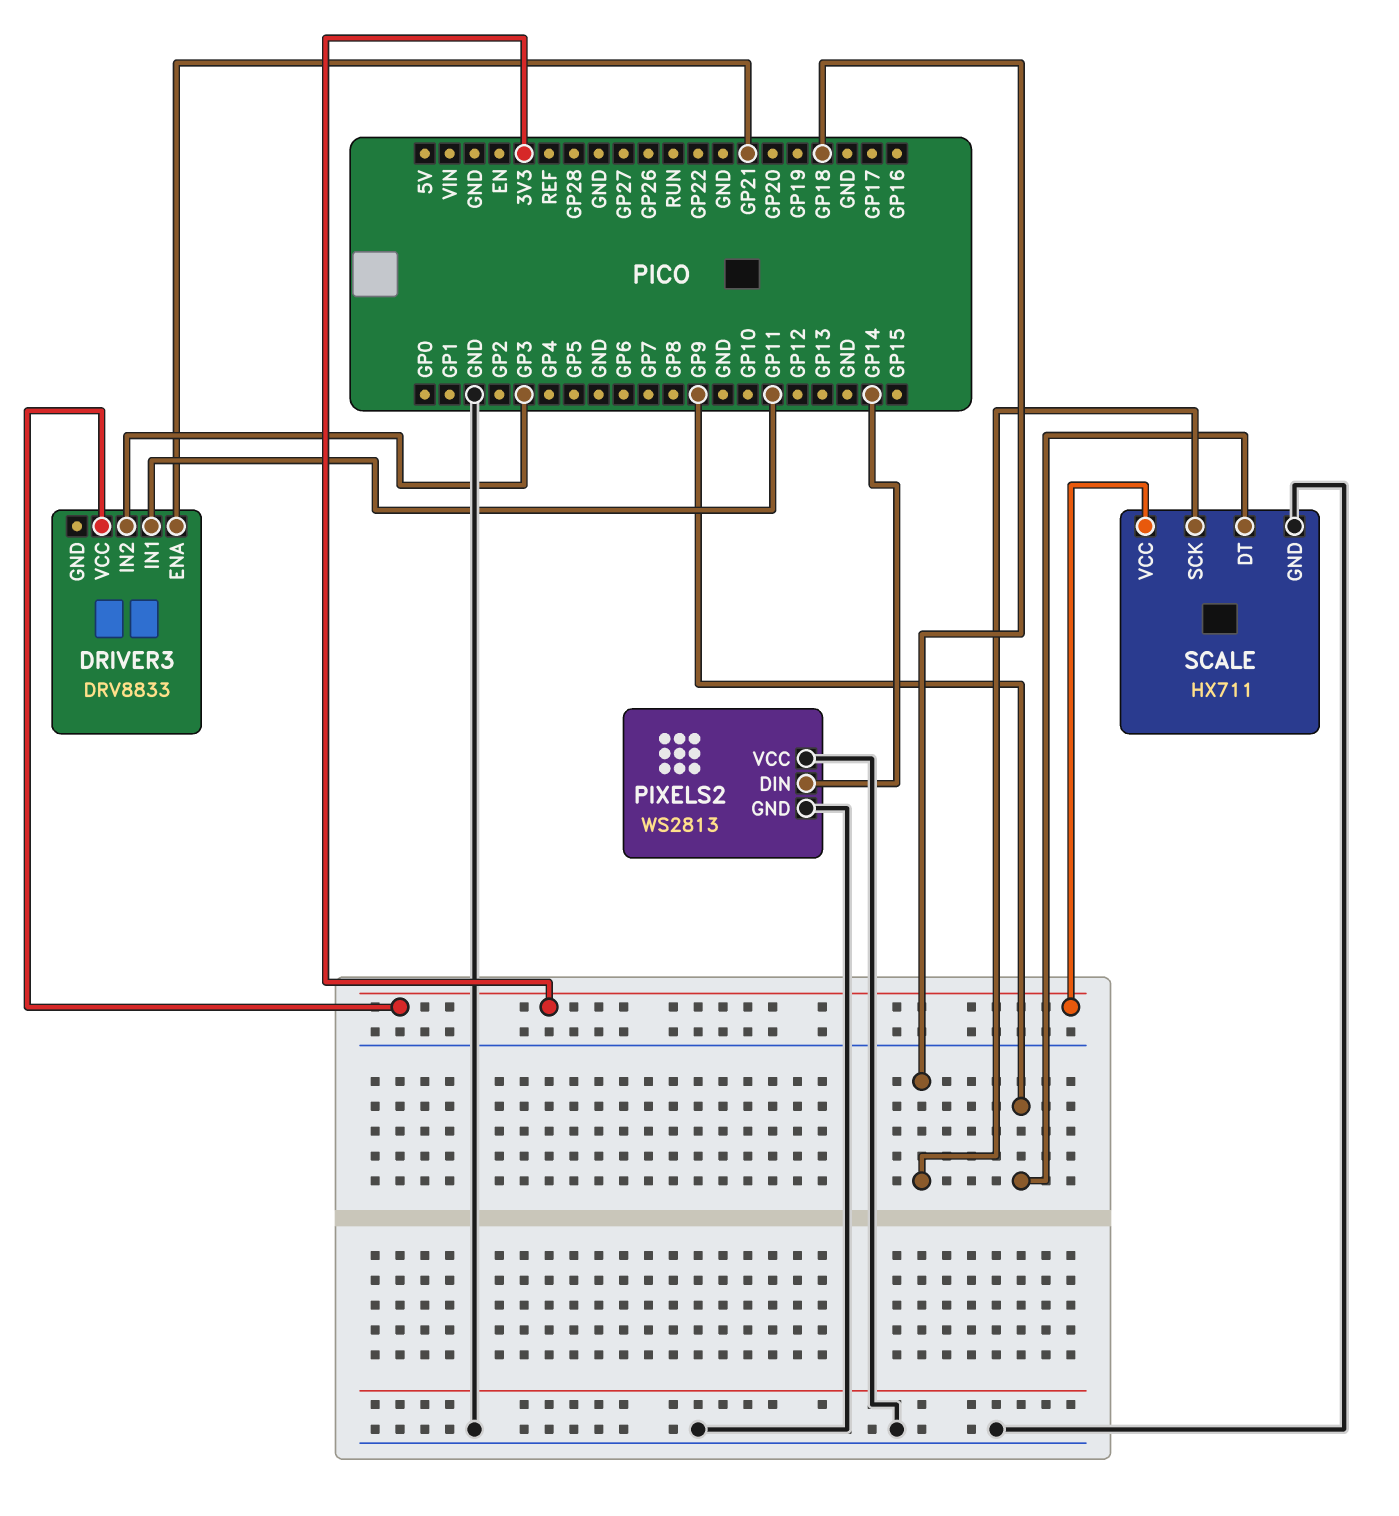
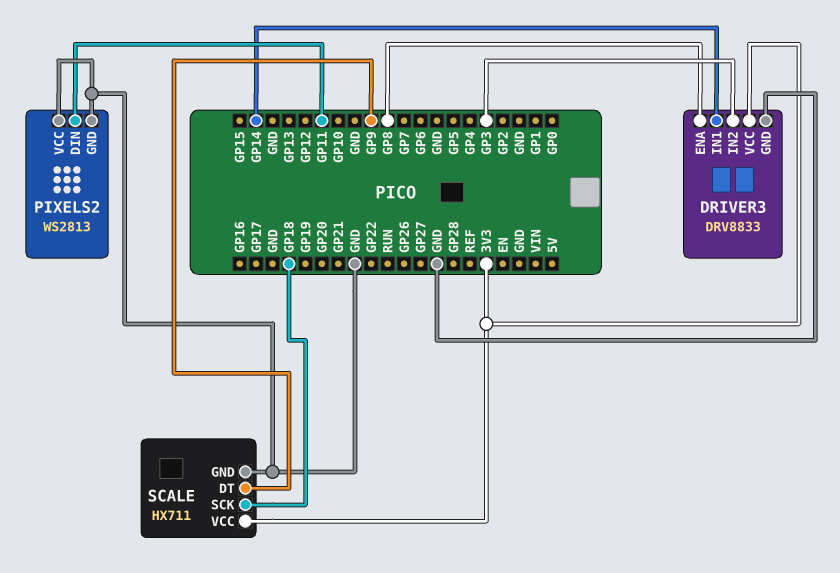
DRIVER3 pin ENA: GP21 -> GP8
DRIVER3 pin GND: none -> GND
DRIVER3 pin IN1: GP11 -> GP14
PIXELS2 pin DIN: GP14 -> GP11

